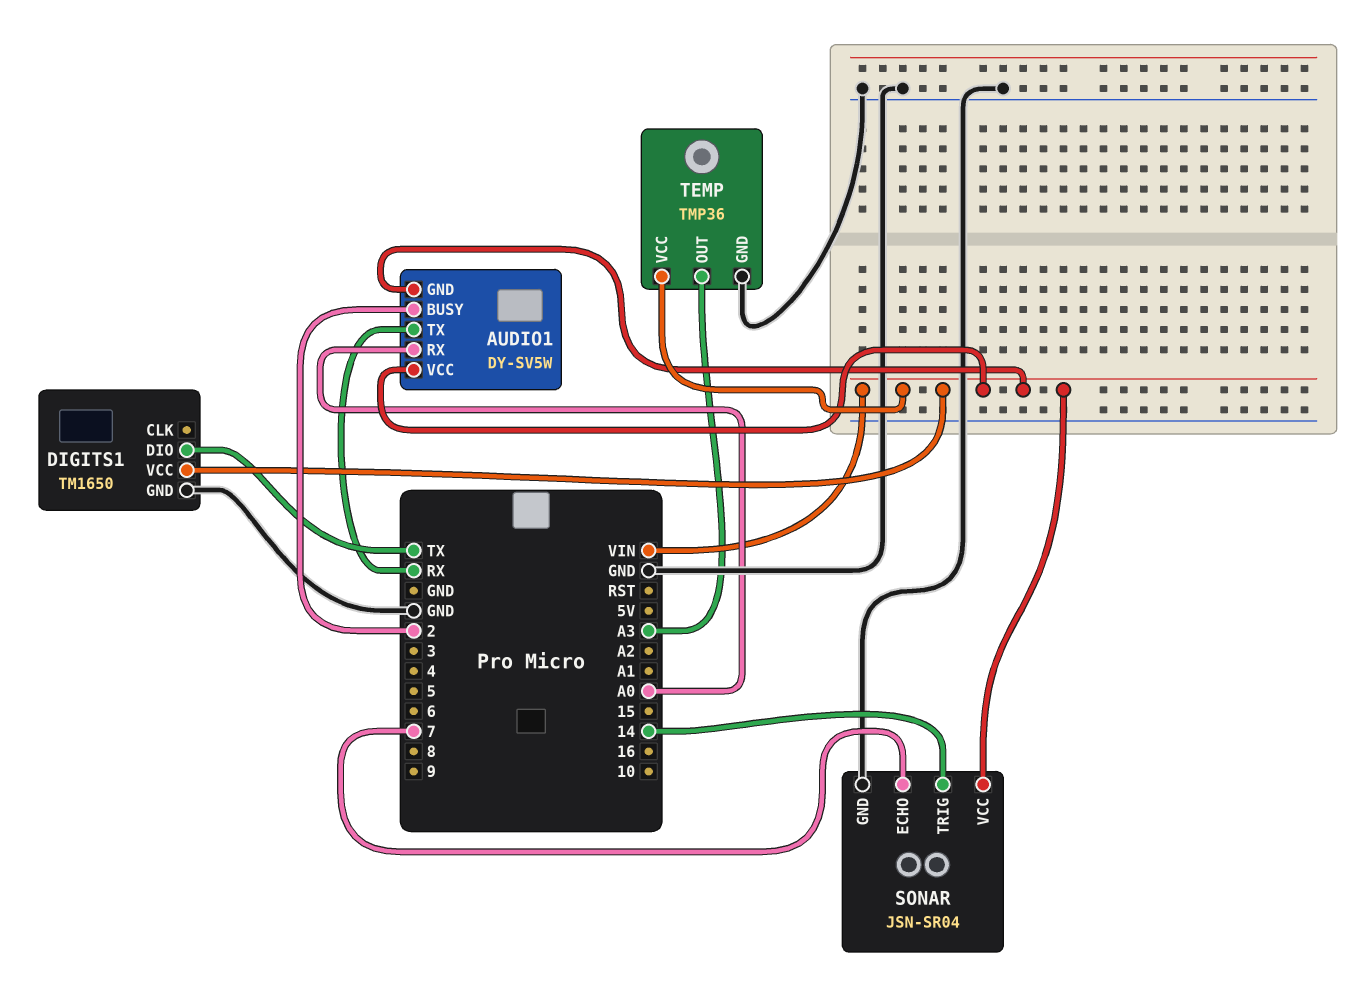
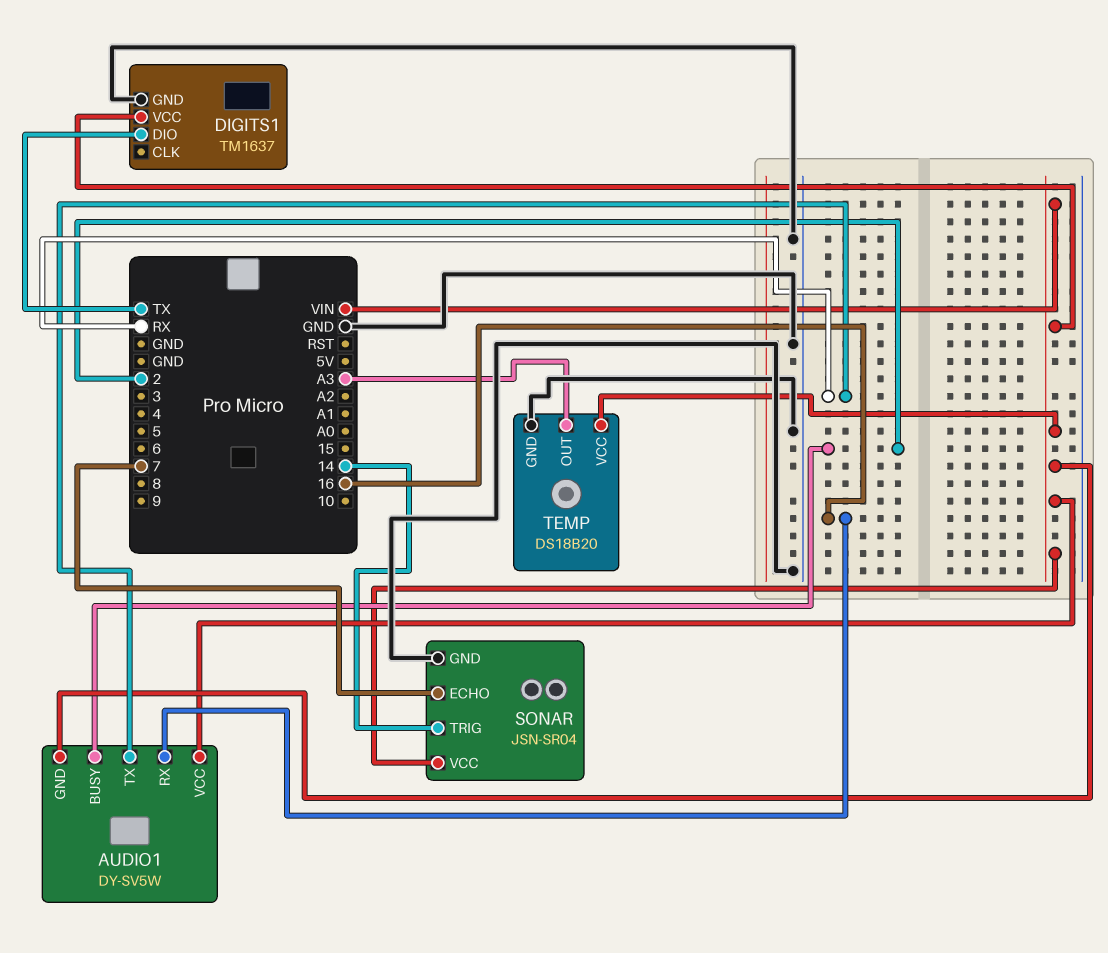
AUDIO1 pin RX: A0 -> 16
DIGITS1: TM1650 -> TM1637
TEMP: TMP36 -> DS18B20

